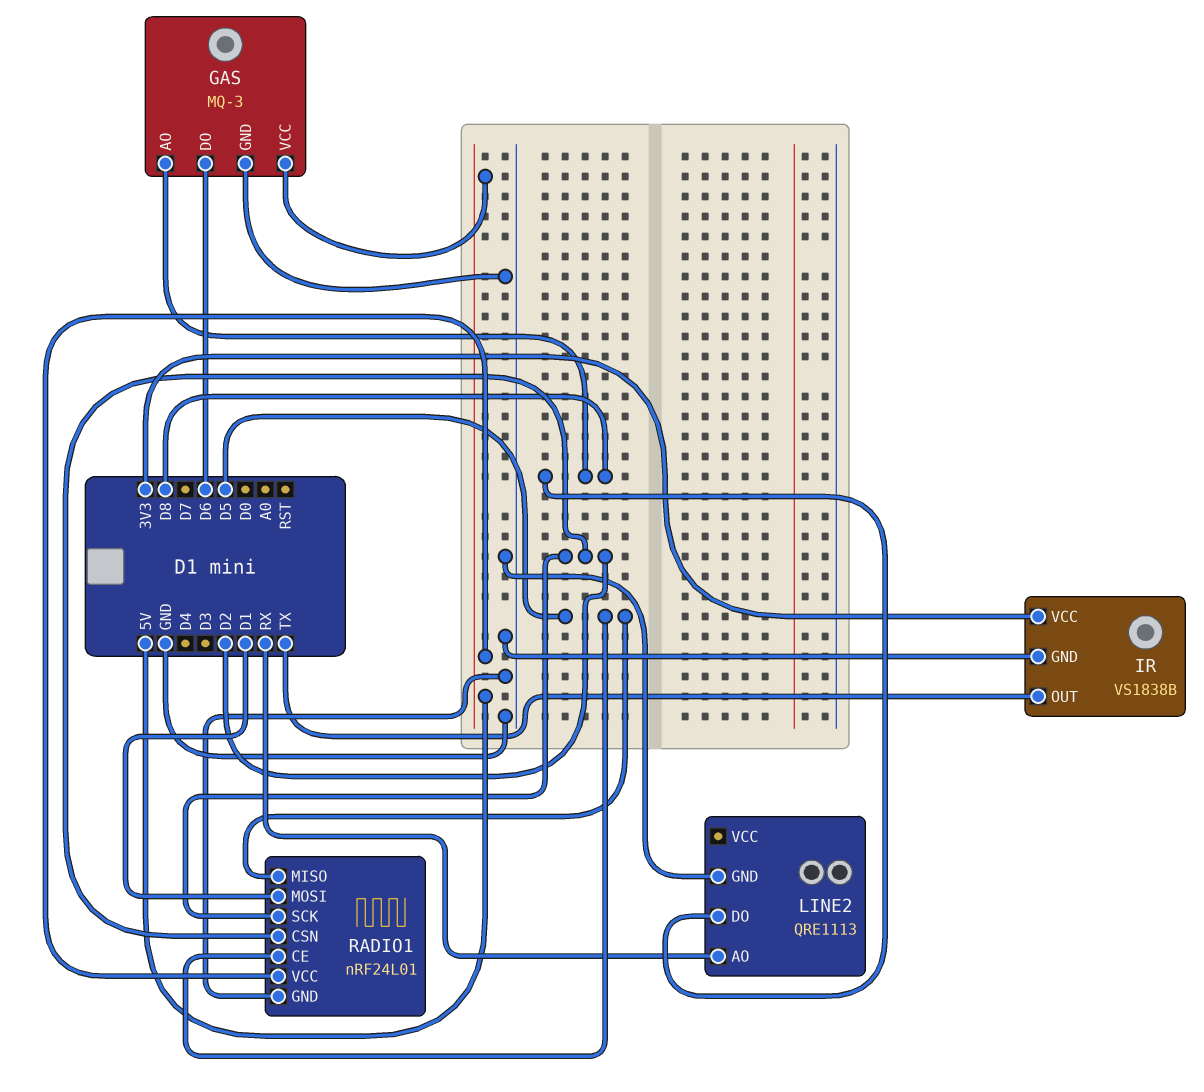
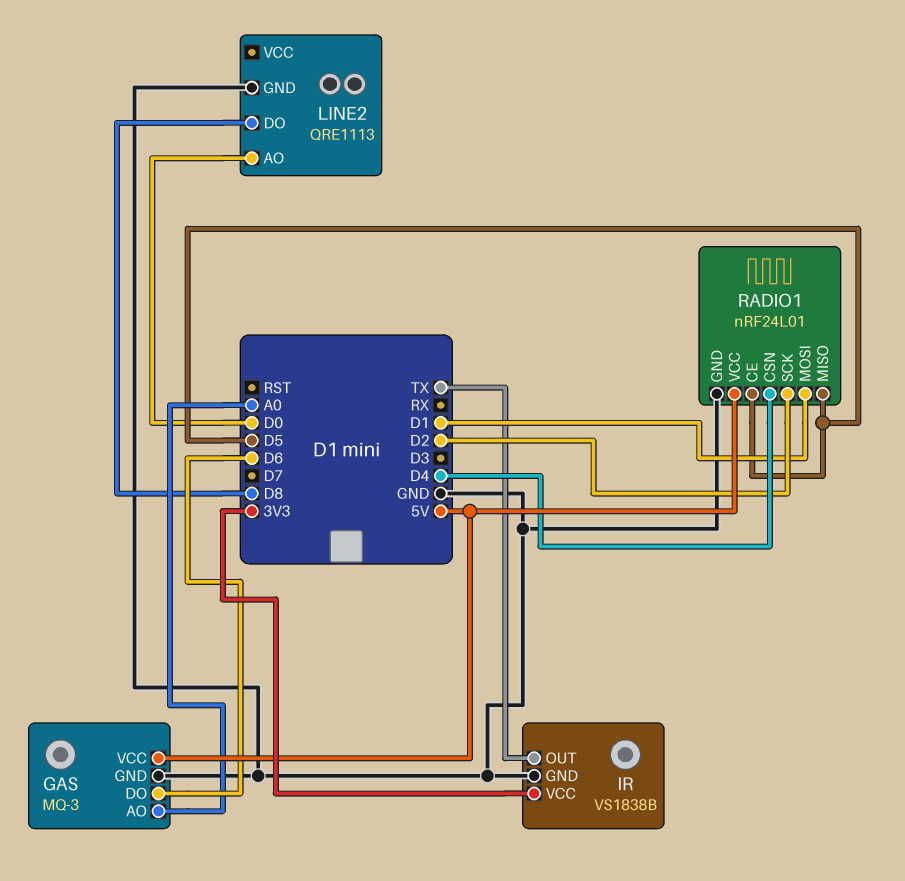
GAS pin AO: D8 -> A0
LINE2 pin AO: RX -> D0
RADIO1 pin CSN: D2 -> D4

